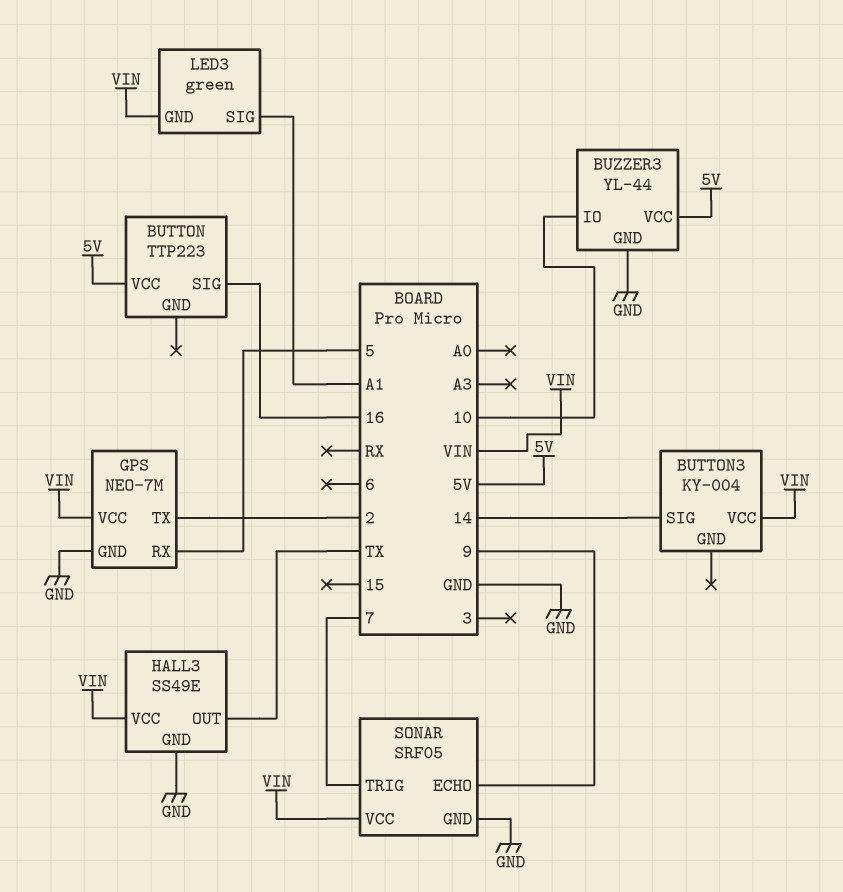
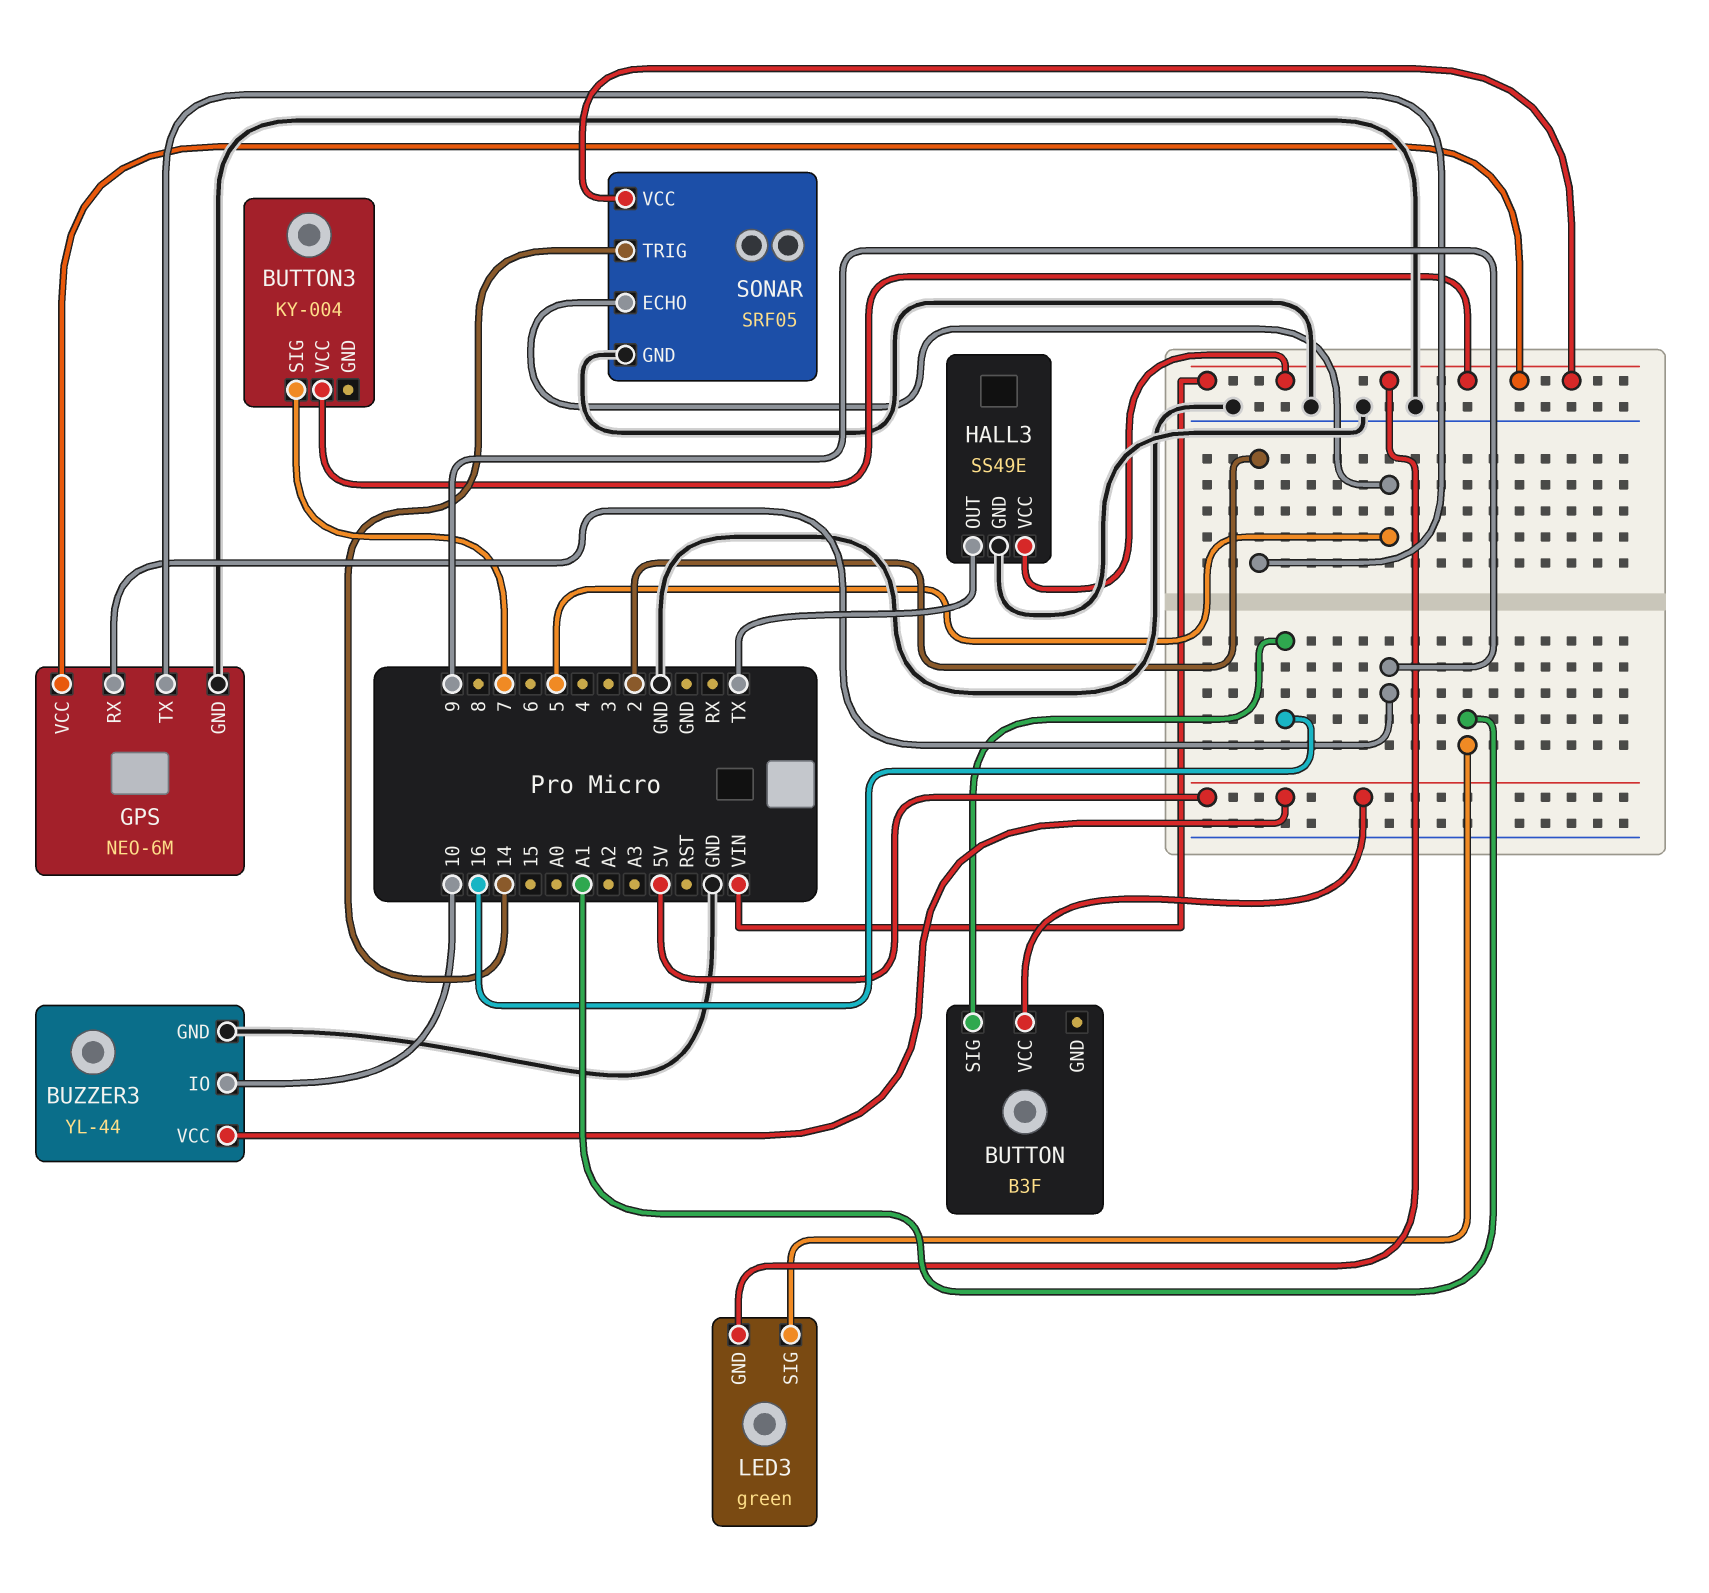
BUTTON: TTP223 -> B3F
BUTTON3 pin SIG: 14 -> 7
GPS: NEO-7M -> NEO-6M
GPS pin RX: 5 -> 9
SONAR pin ECHO: 9 -> 5
SONAR pin TRIG: 7 -> 14

